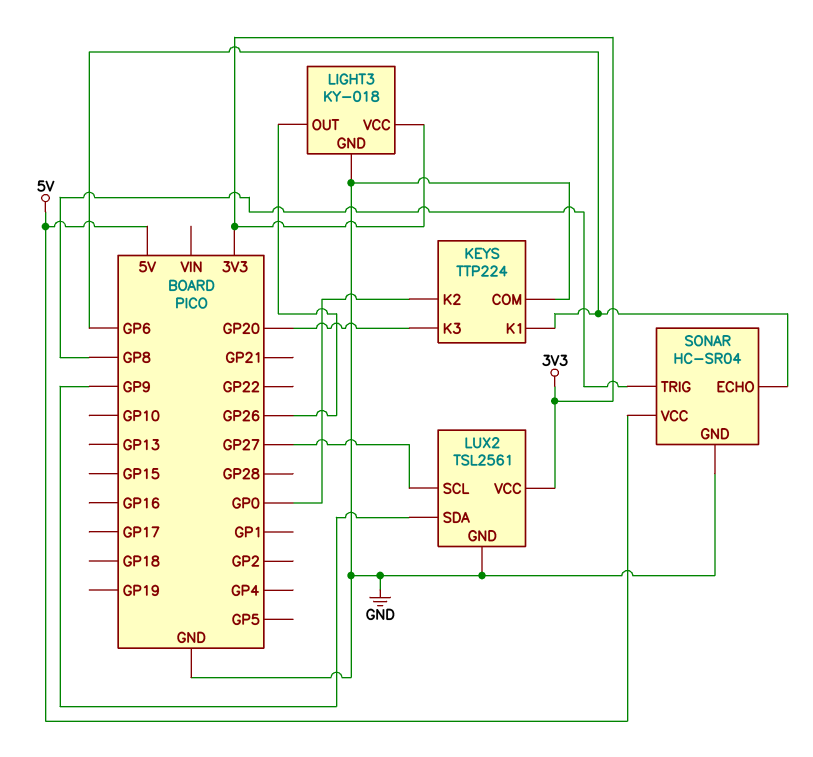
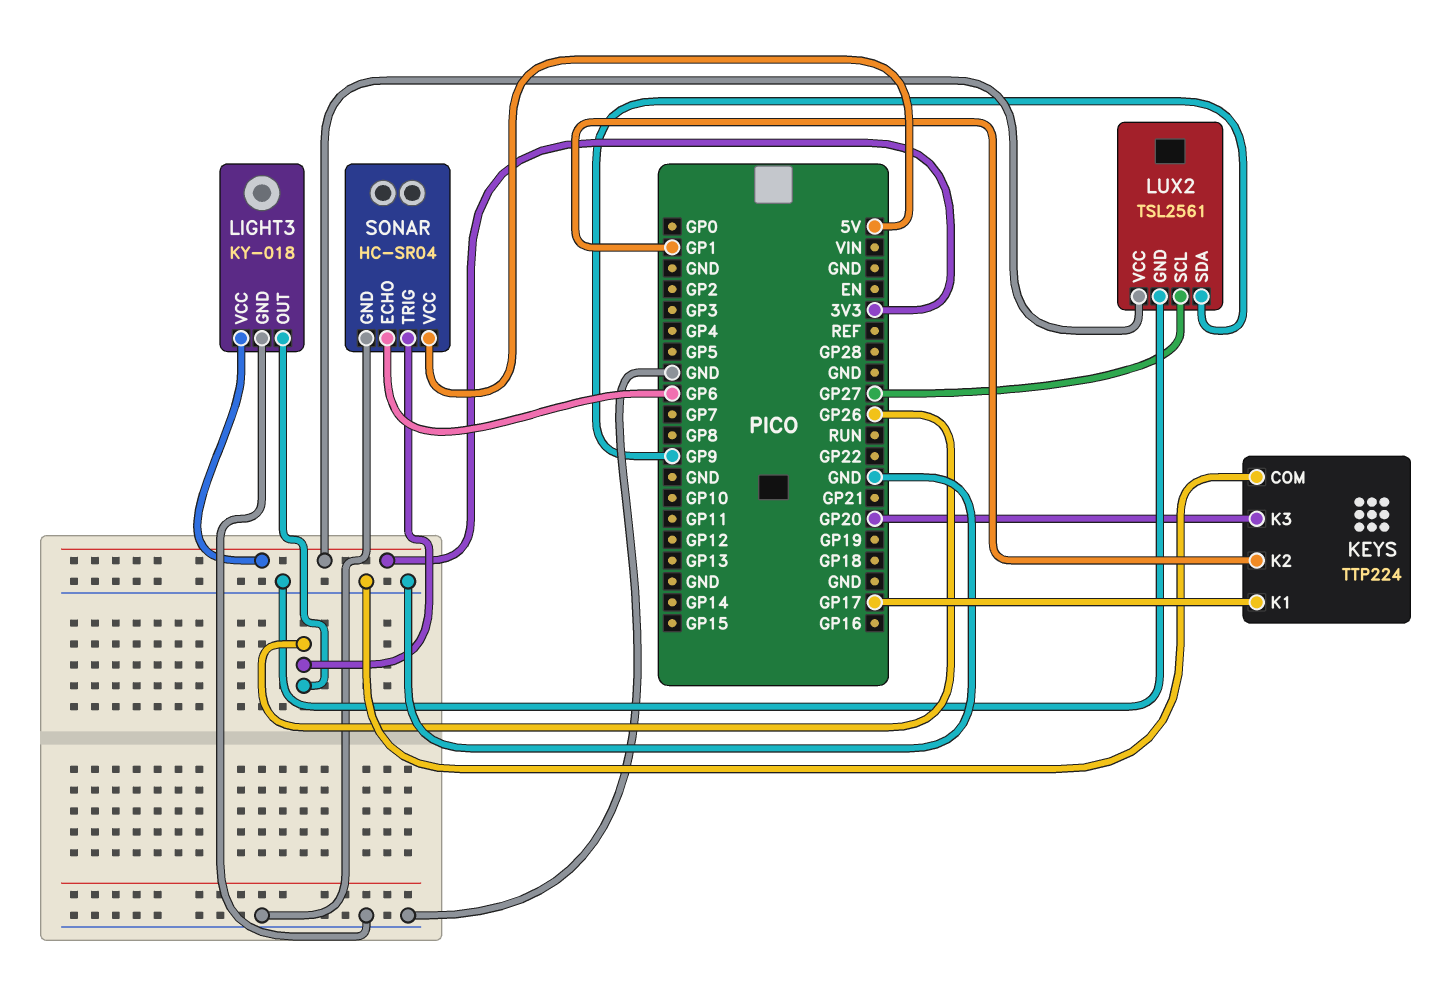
KEYS pin K1: GP6 -> GP17
KEYS pin K2: GP0 -> GP1
SONAR pin TRIG: GP8 -> GP26

